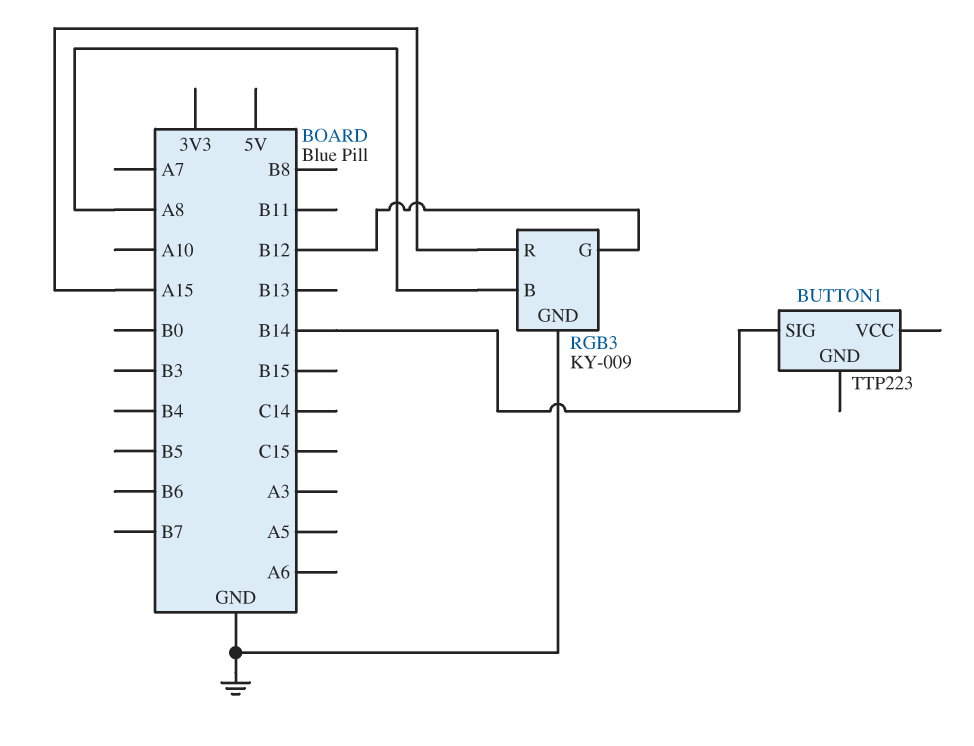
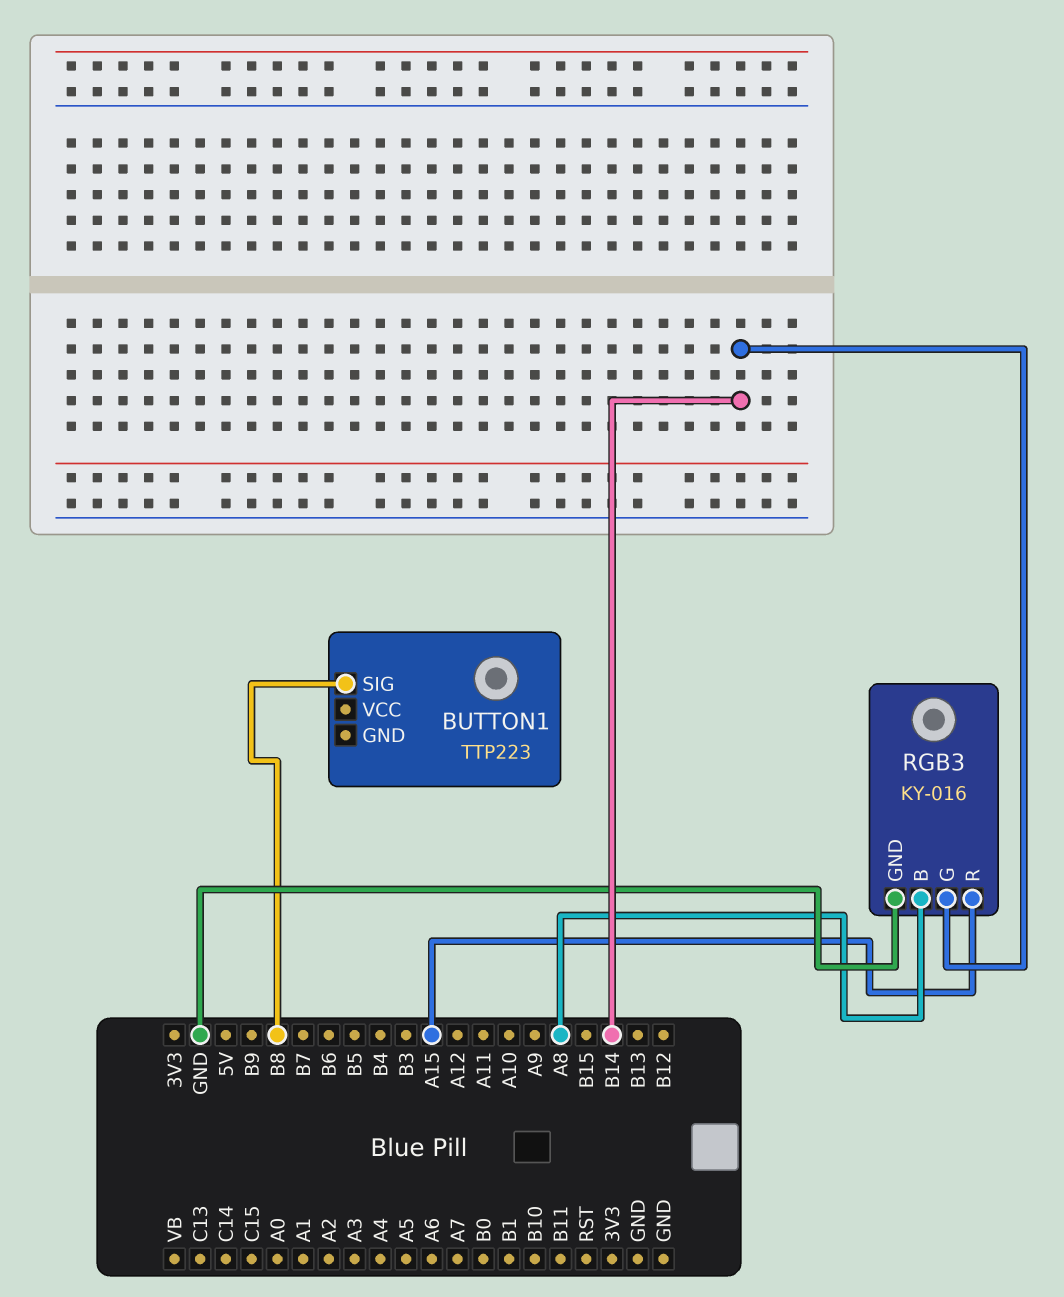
BUTTON1 pin SIG: B14 -> B8
RGB3: KY-009 -> KY-016
RGB3 pin G: B12 -> B14

